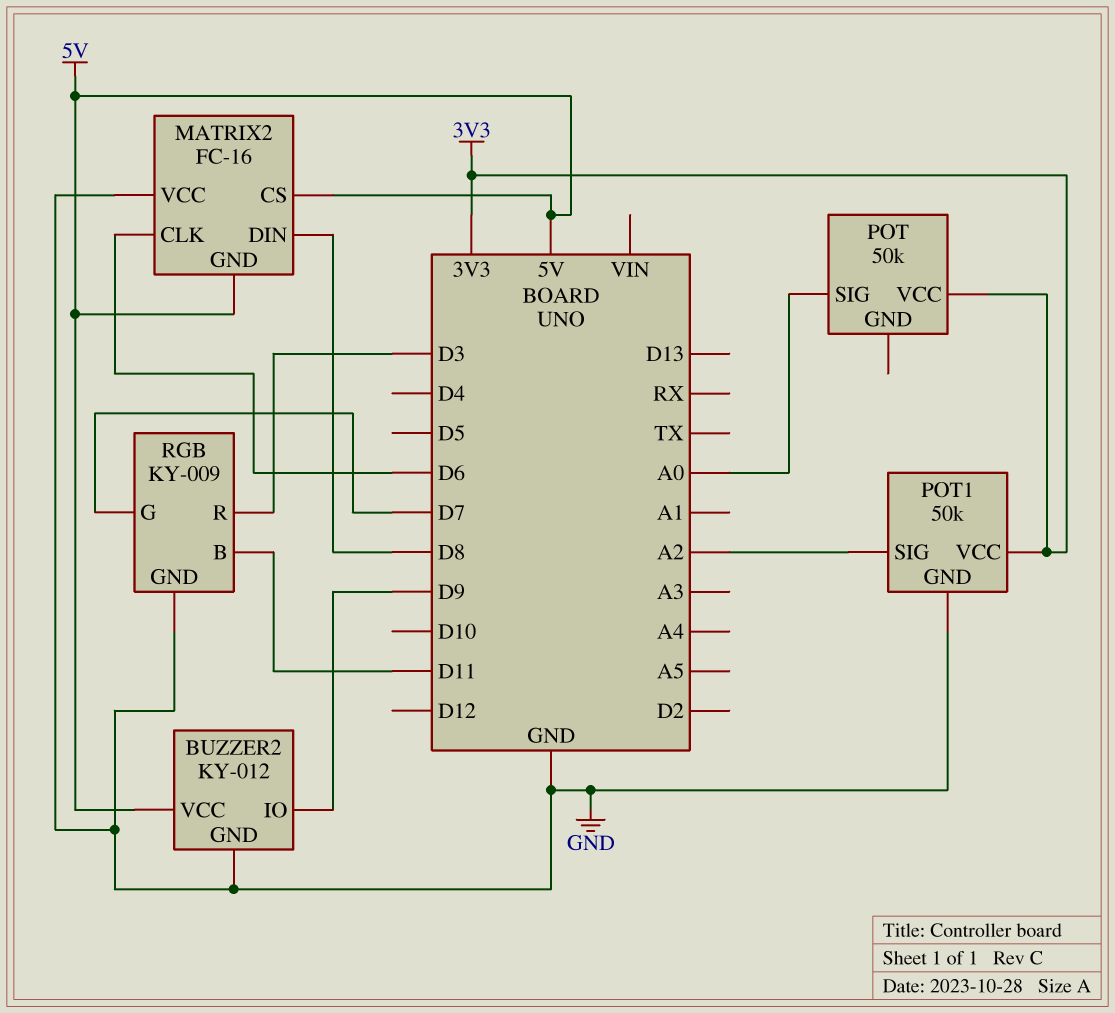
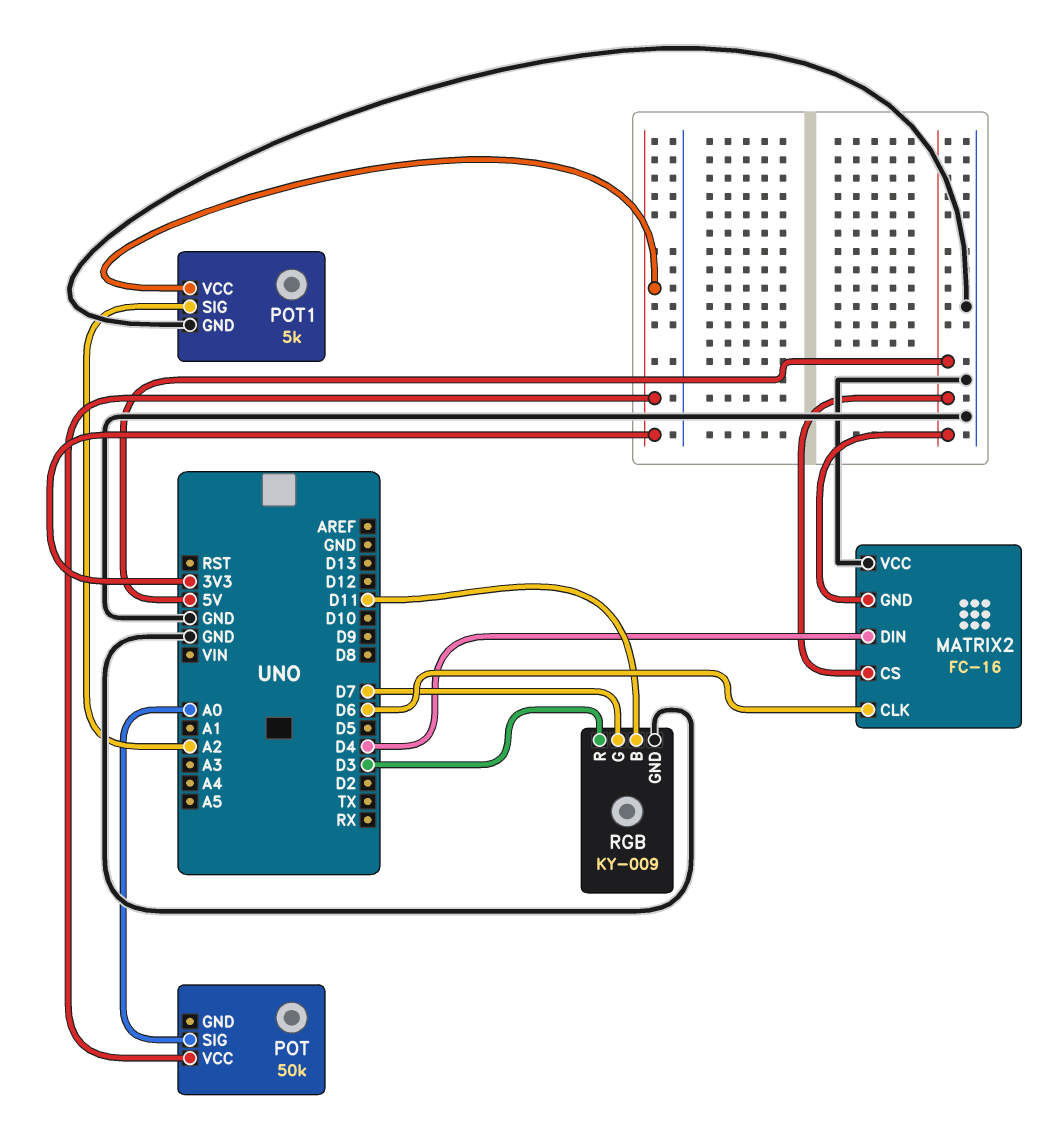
BUZZER2: KY-012 -> none
BUZZER2 pin GND: GND -> none
BUZZER2 pin IO: D9 -> none
BUZZER2 pin VCC: 5V -> none
MATRIX2 pin DIN: D8 -> D4
POT1: 50k -> 5k

